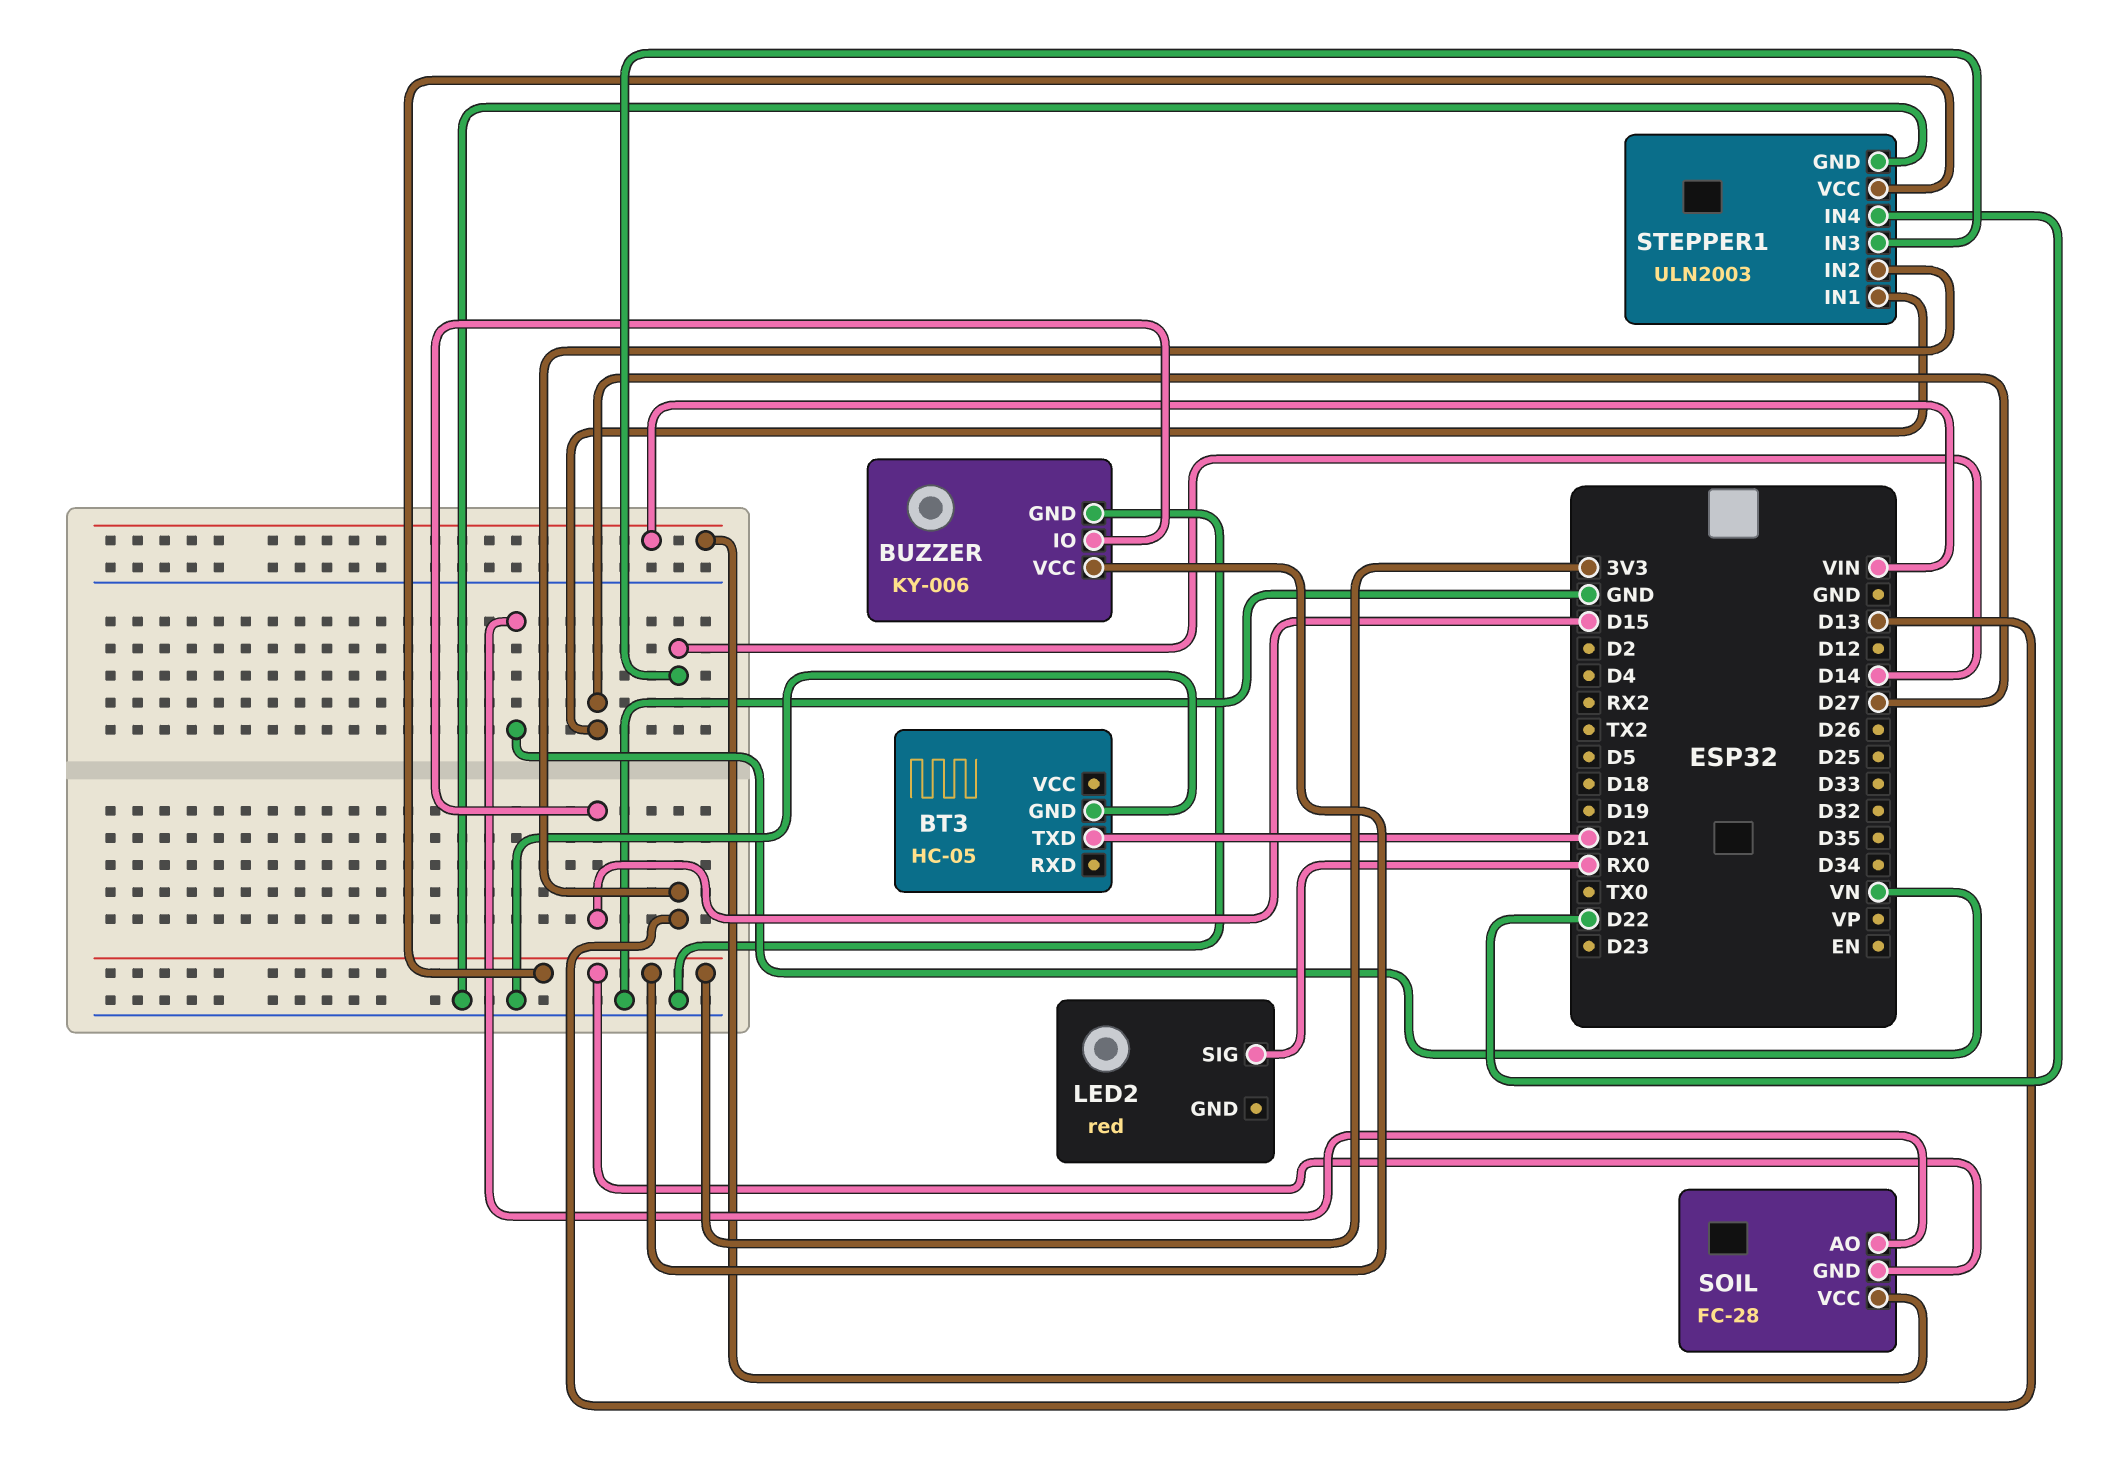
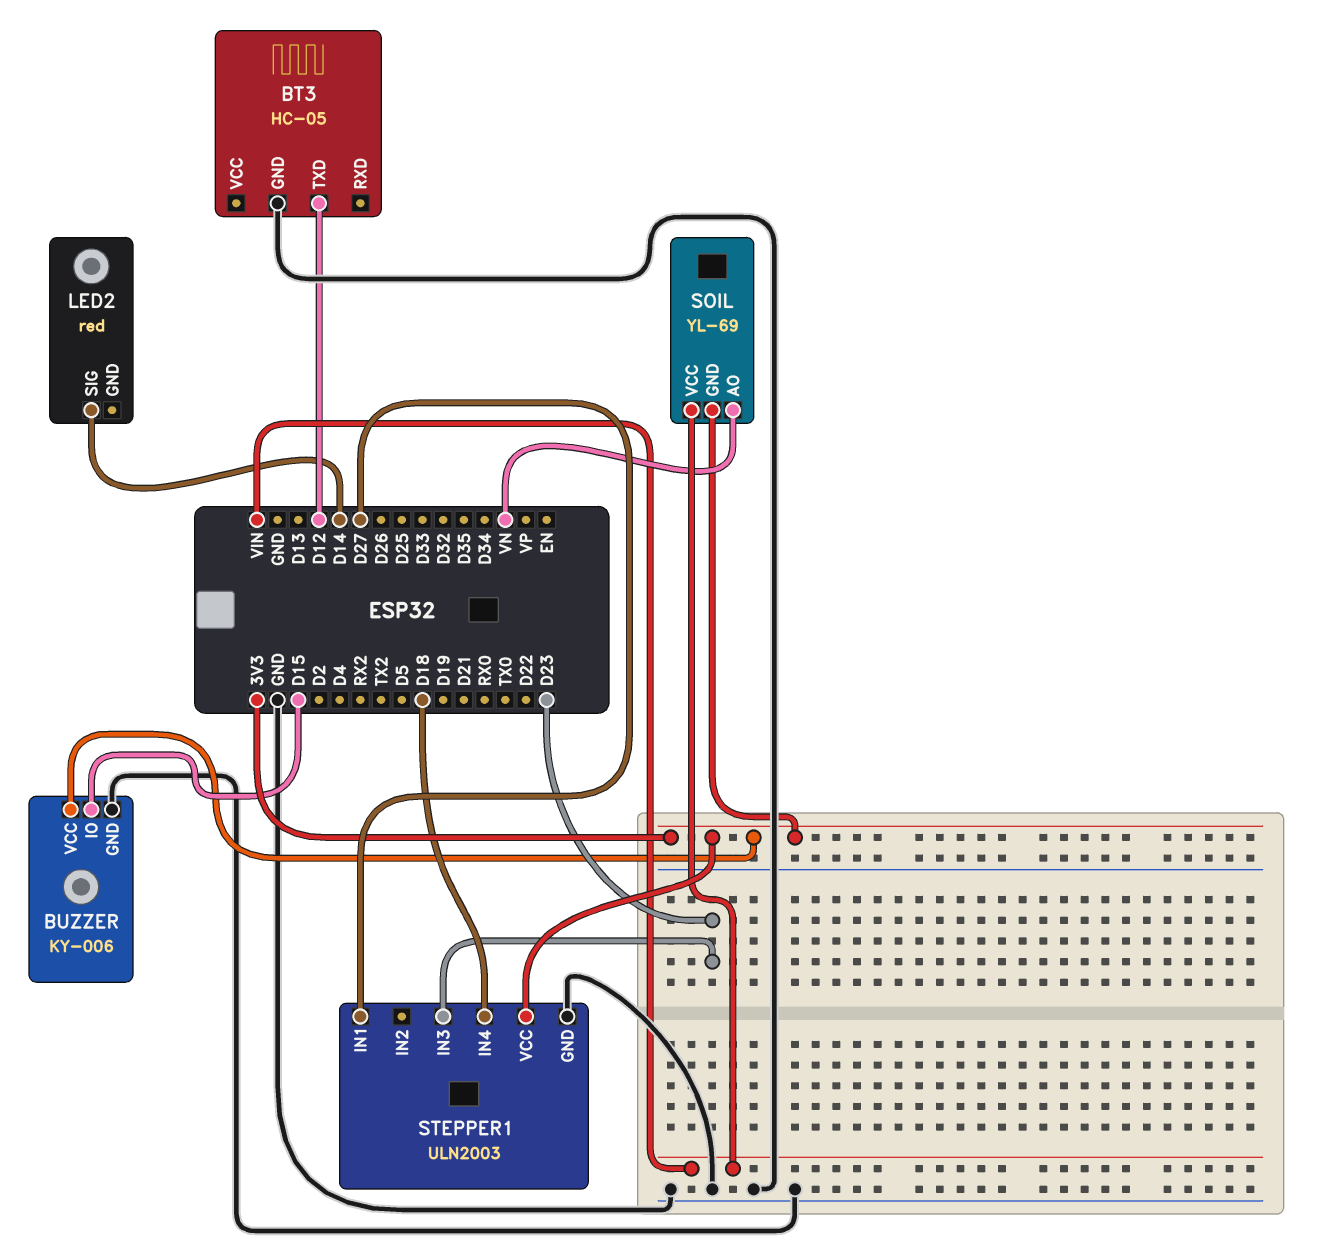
BT3 pin TXD: D21 -> D12
LED2 pin SIG: RX0 -> D14
SOIL: FC-28 -> YL-69
STEPPER1 pin IN2: D13 -> none
STEPPER1 pin IN3: D14 -> D23
STEPPER1 pin IN4: D22 -> D18

